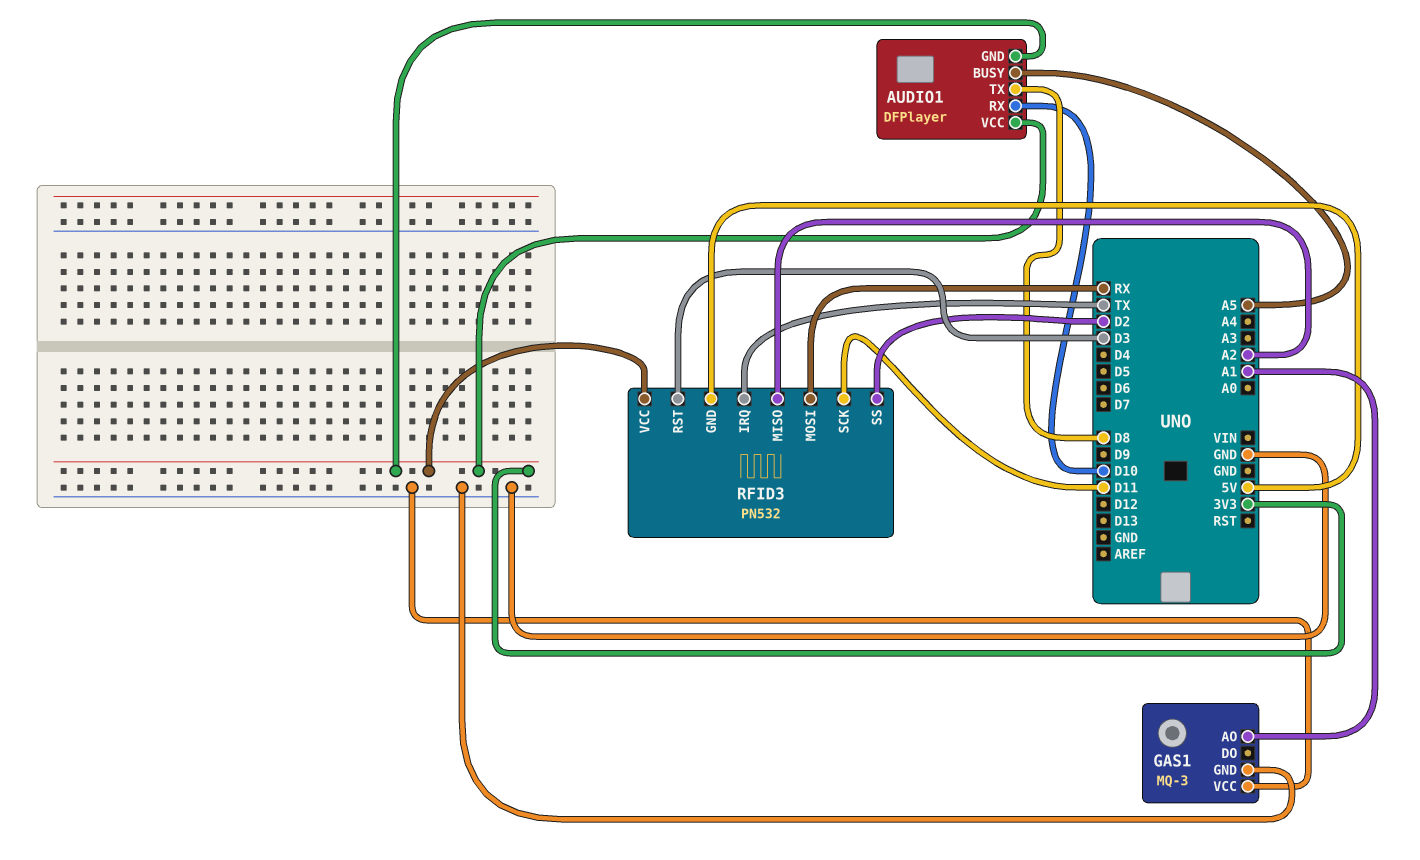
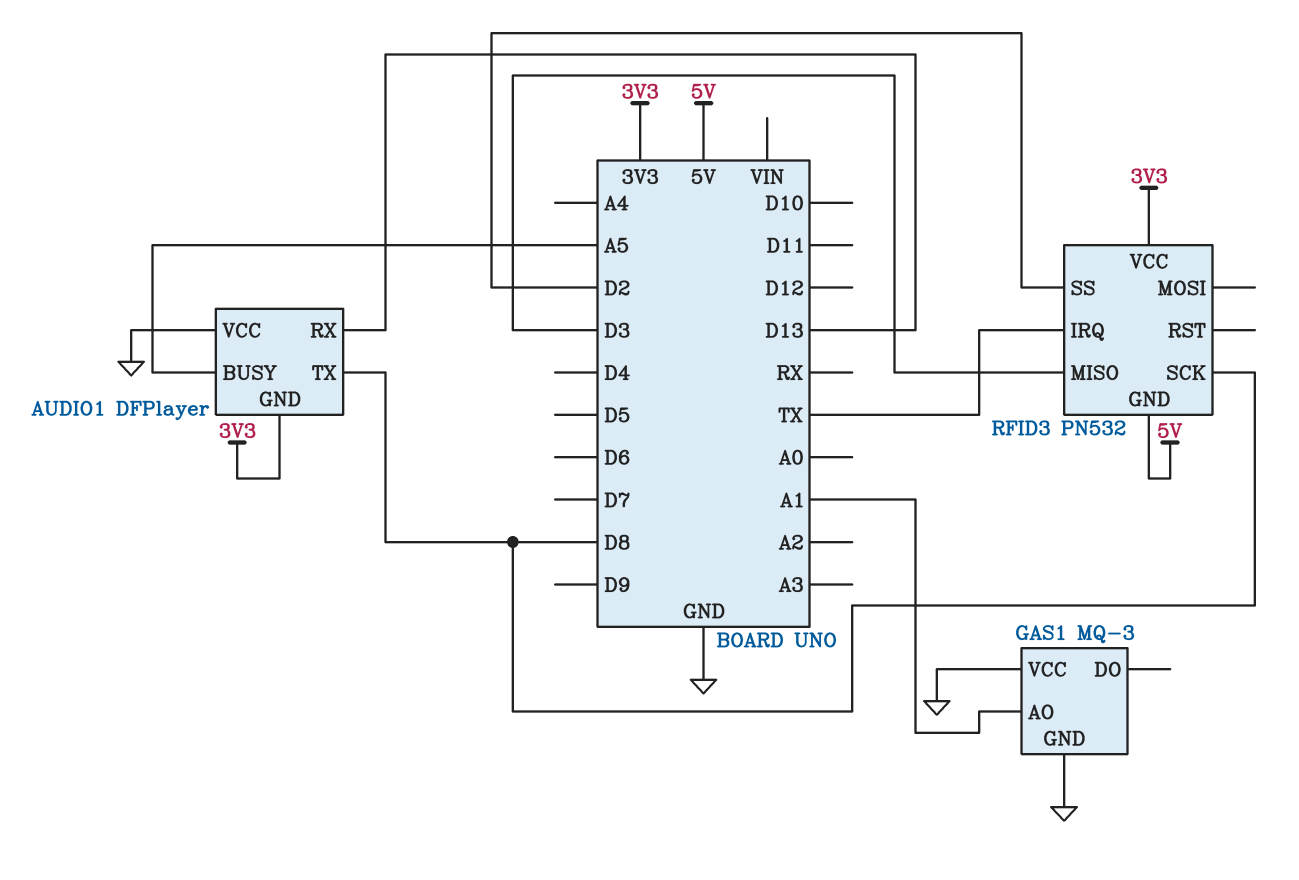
AUDIO1 pin RX: D10 -> D13
AUDIO1 pin VCC: 3V3 -> GND
RFID3 pin MISO: A2 -> D3
RFID3 pin MOSI: RX -> none
RFID3 pin RST: D3 -> none
RFID3 pin SCK: D11 -> D8

